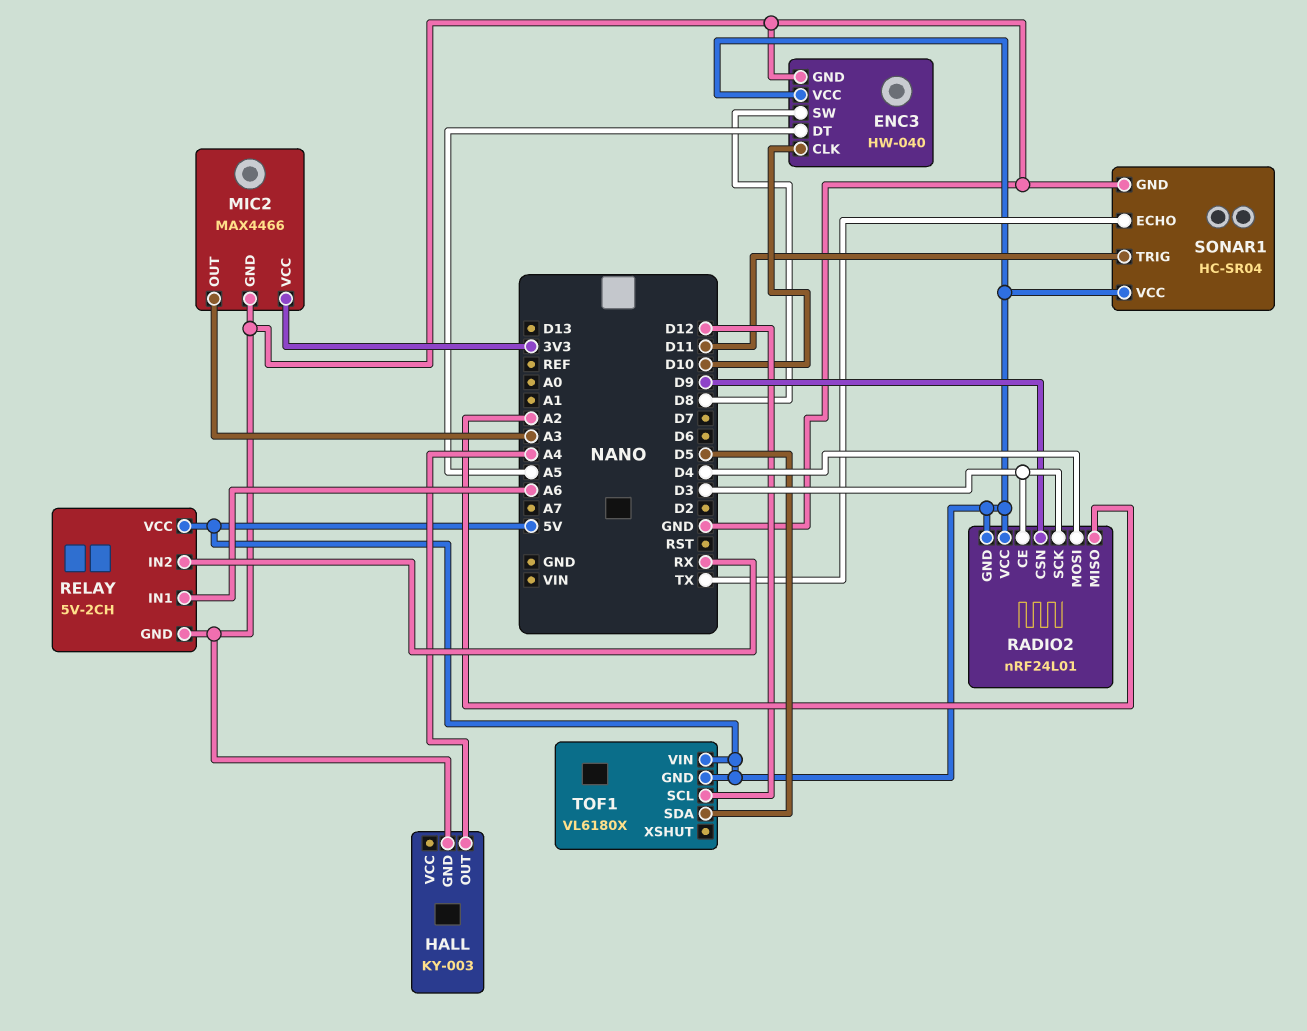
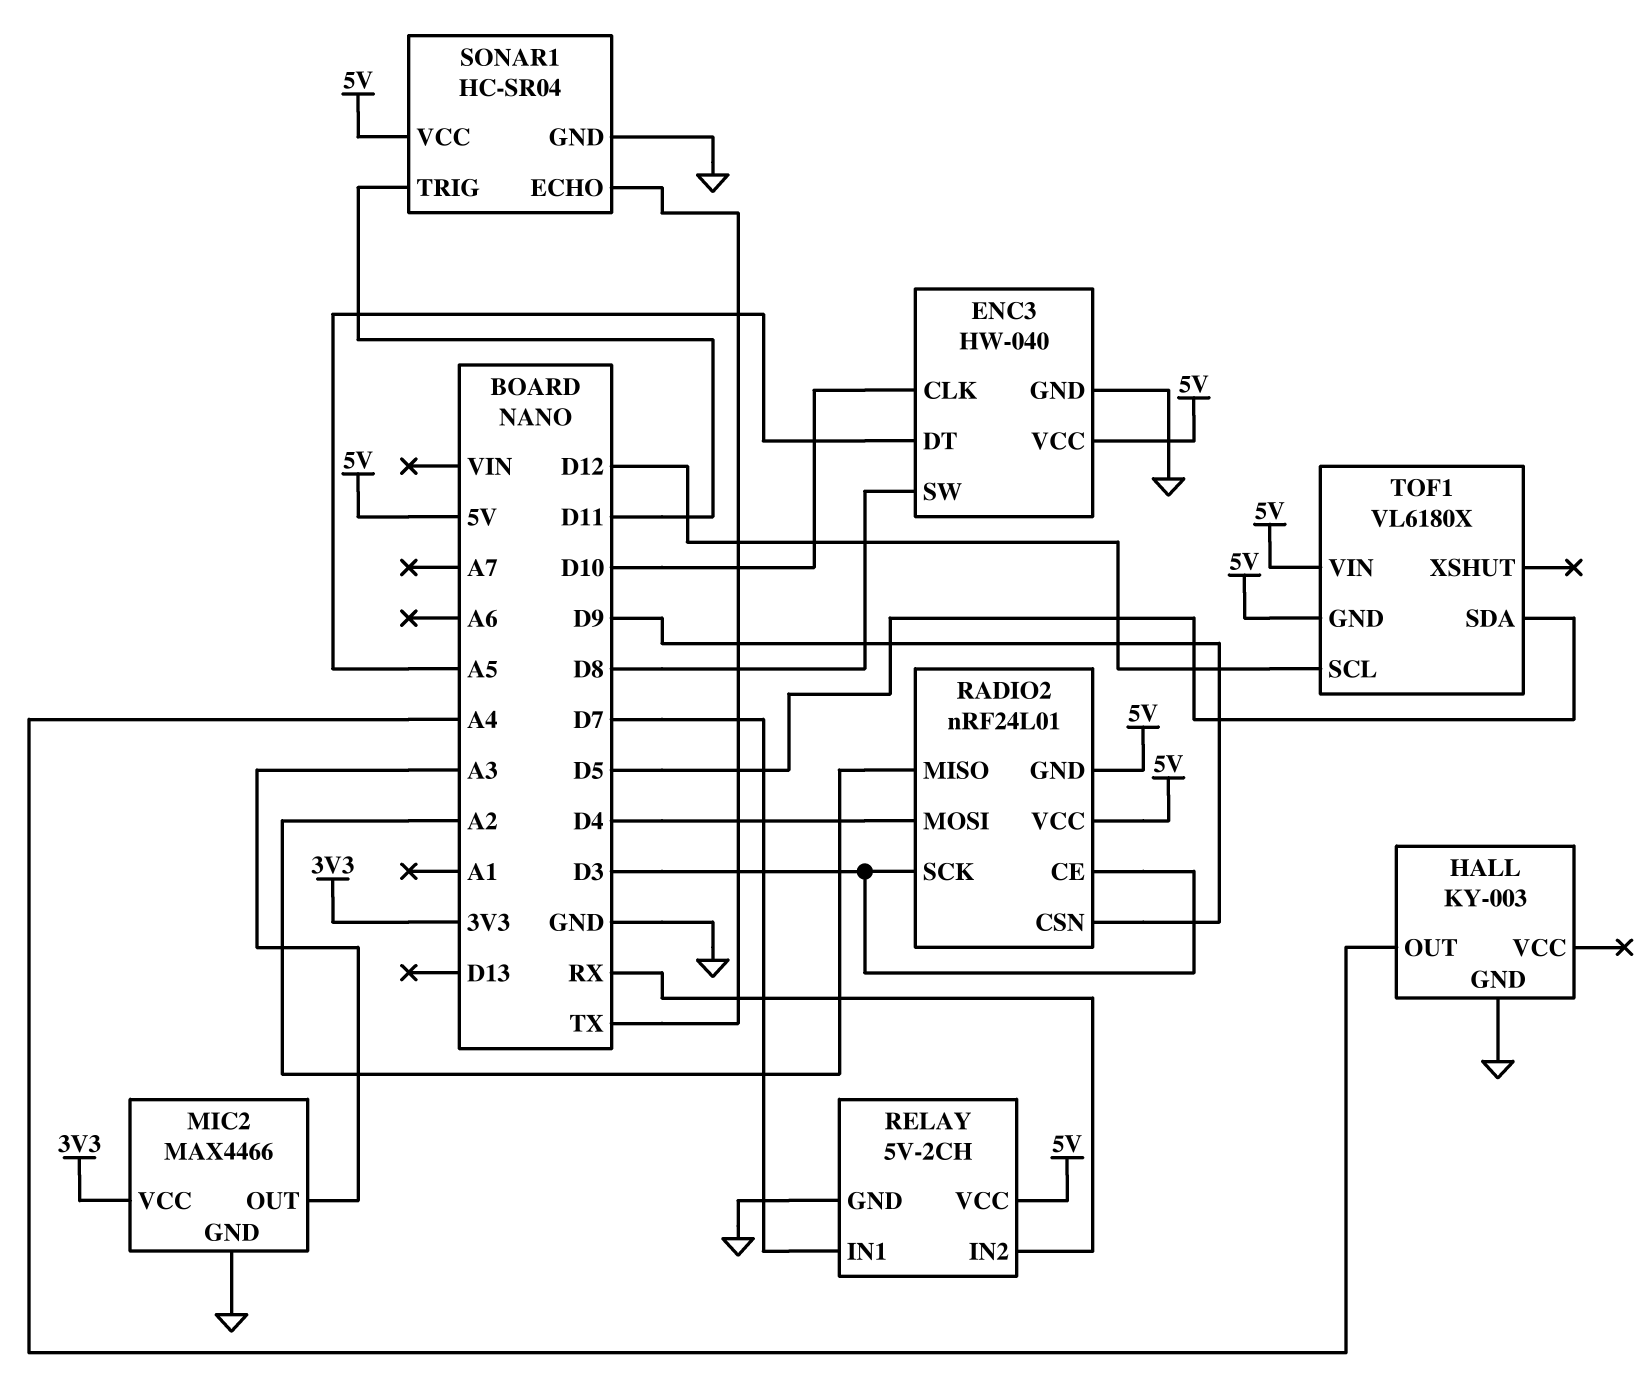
RELAY pin IN1: A6 -> D7

